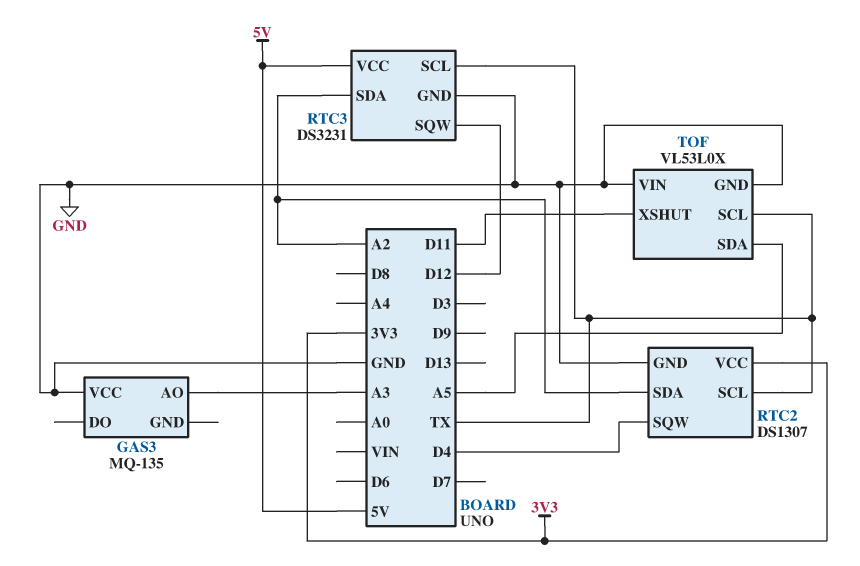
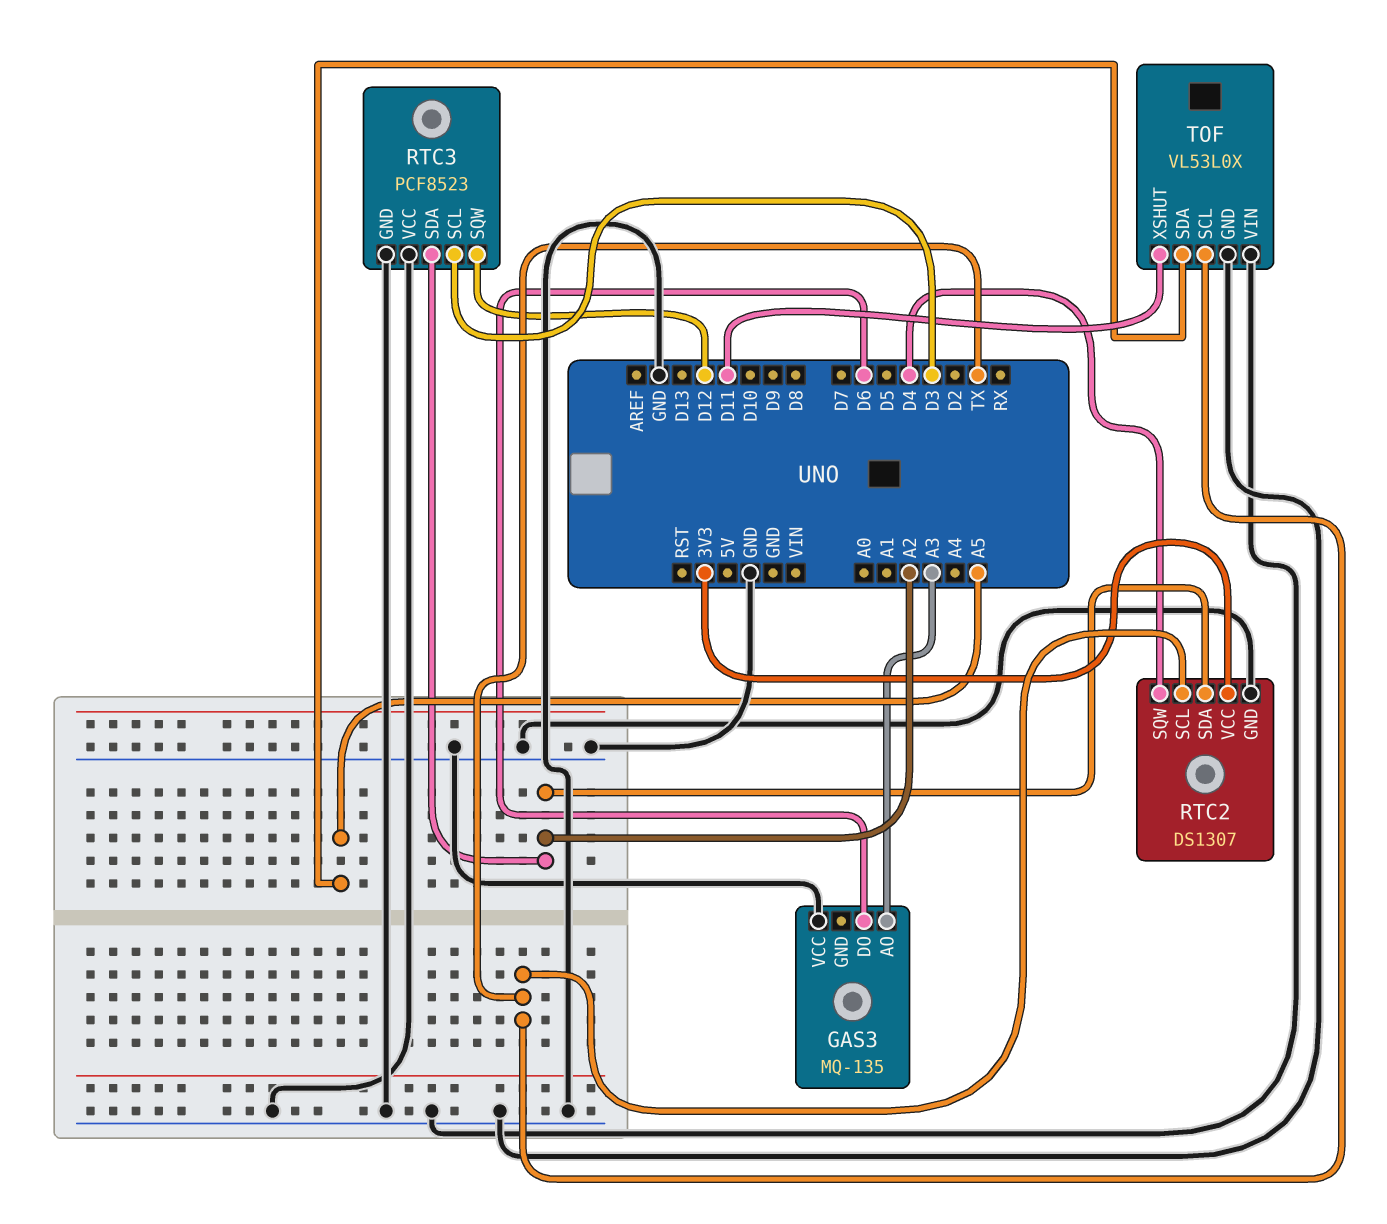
GAS3 pin DO: none -> D6
RTC3: DS3231 -> PCF8523
RTC3 pin SCL: TX -> D3
RTC3 pin VCC: 5V -> GND

